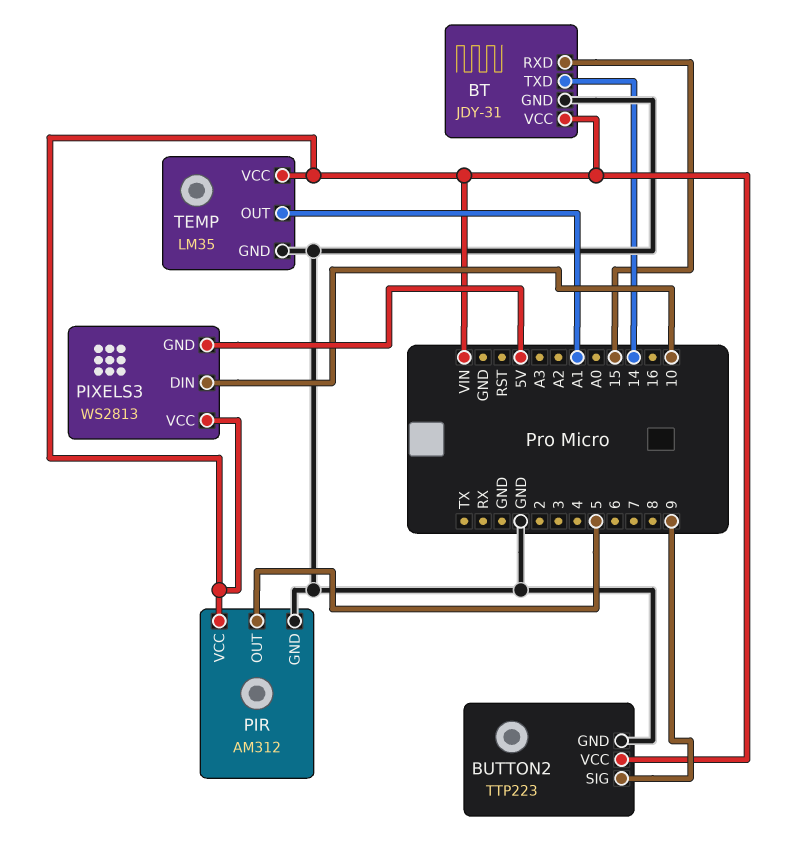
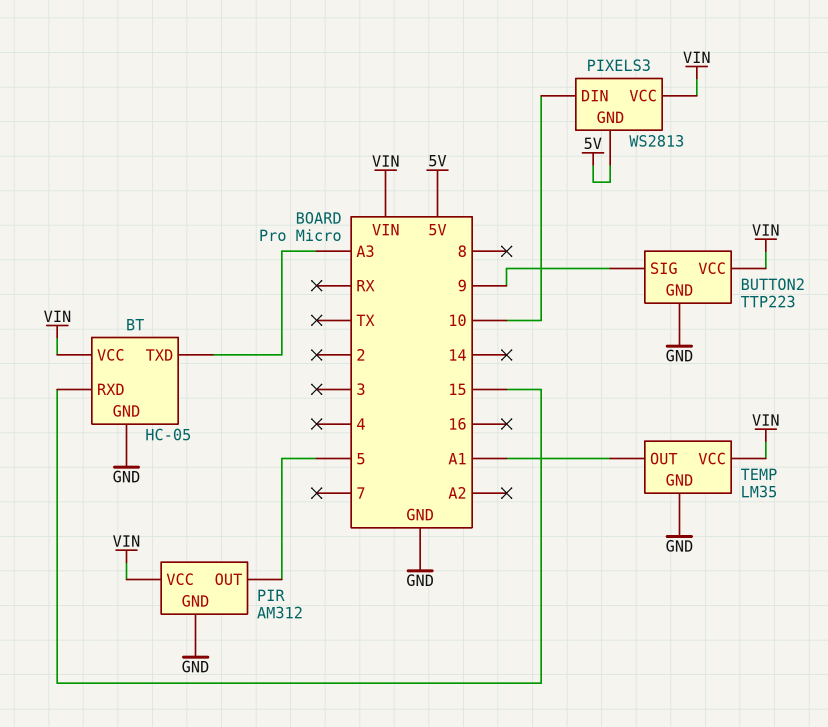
BT: JDY-31 -> HC-05
BT pin TXD: 14 -> A3

